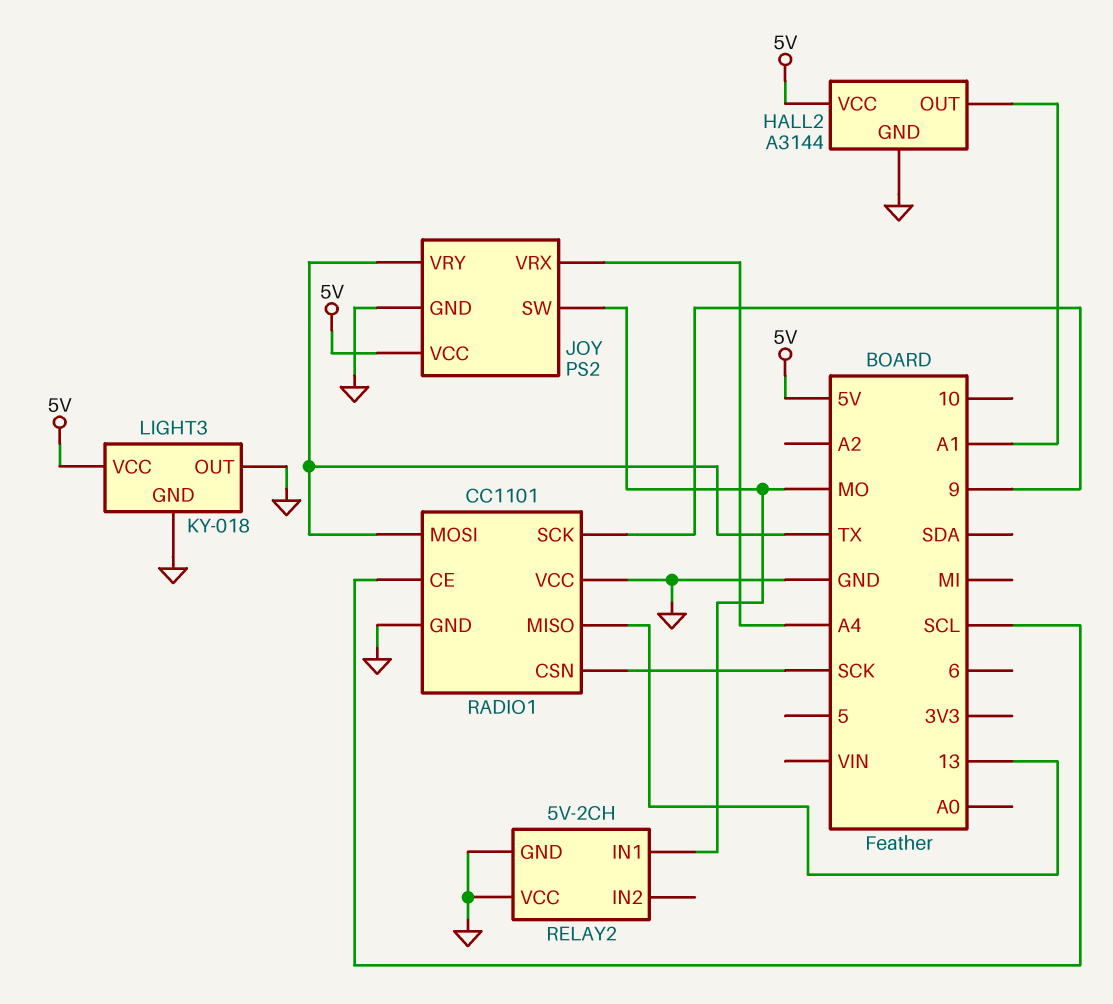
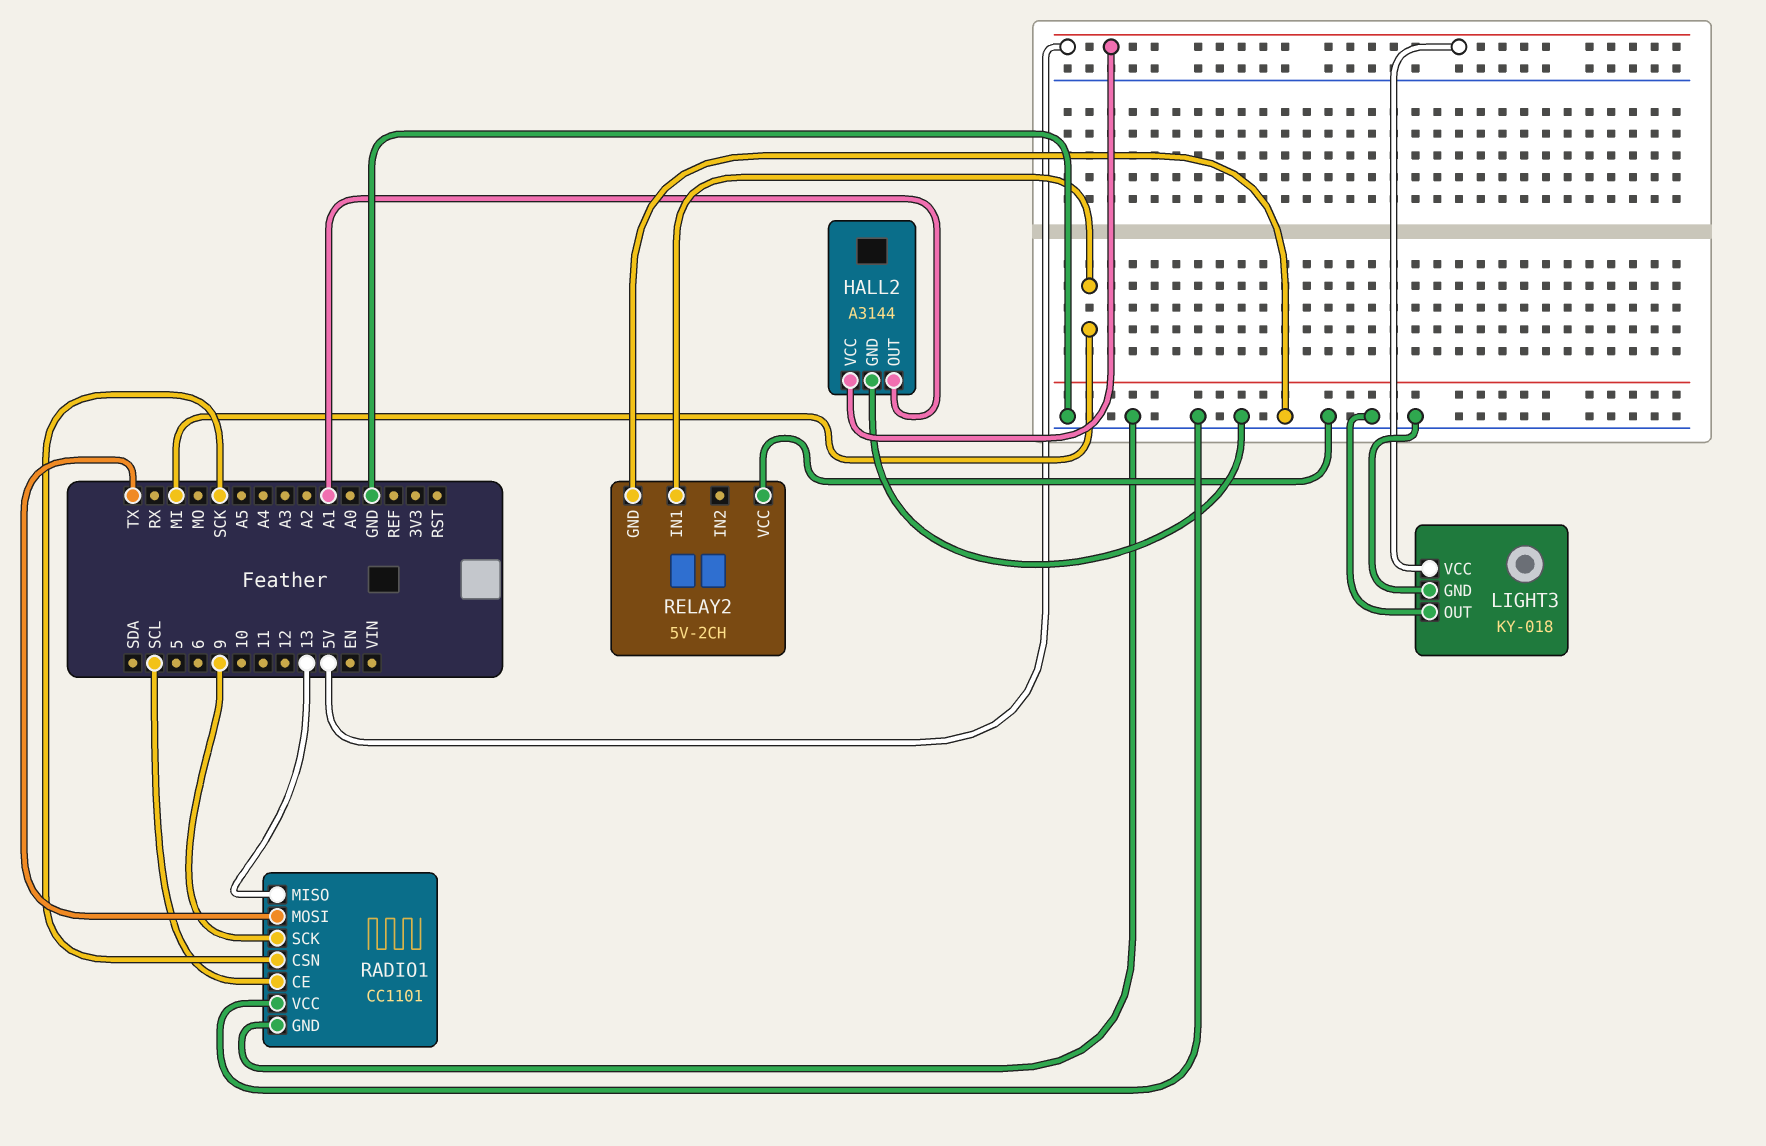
JOY: PS2 -> none
JOY pin GND: GND -> none
JOY pin SW: MO -> none
JOY pin VCC: 5V -> none
JOY pin VRX: A4 -> none
JOY pin VRY: TX -> none
RELAY2 pin IN1: MO -> MI

